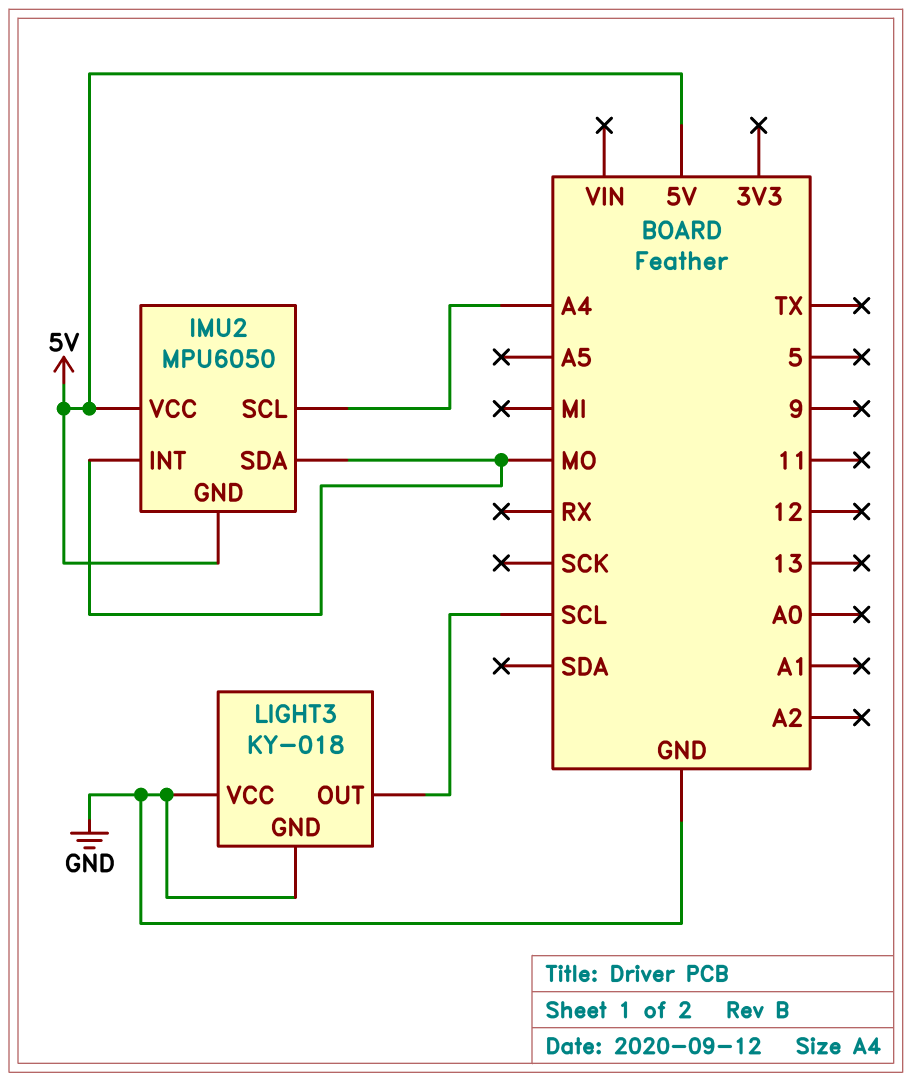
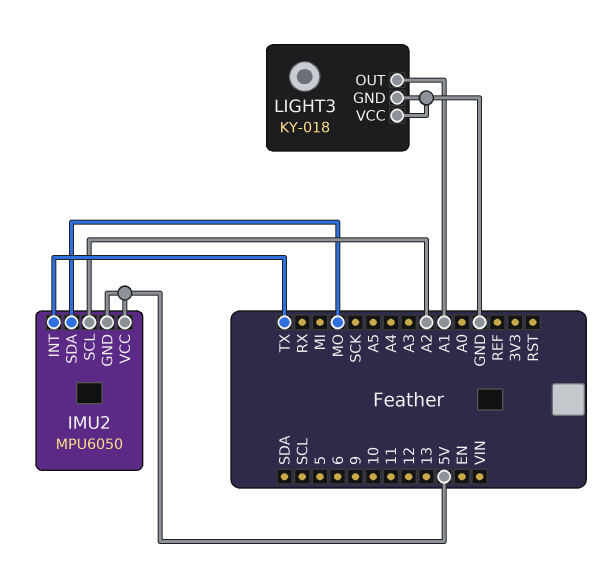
IMU2 pin INT: MO -> TX
IMU2 pin SCL: A4 -> A2
LIGHT3 pin OUT: SCL -> A1

